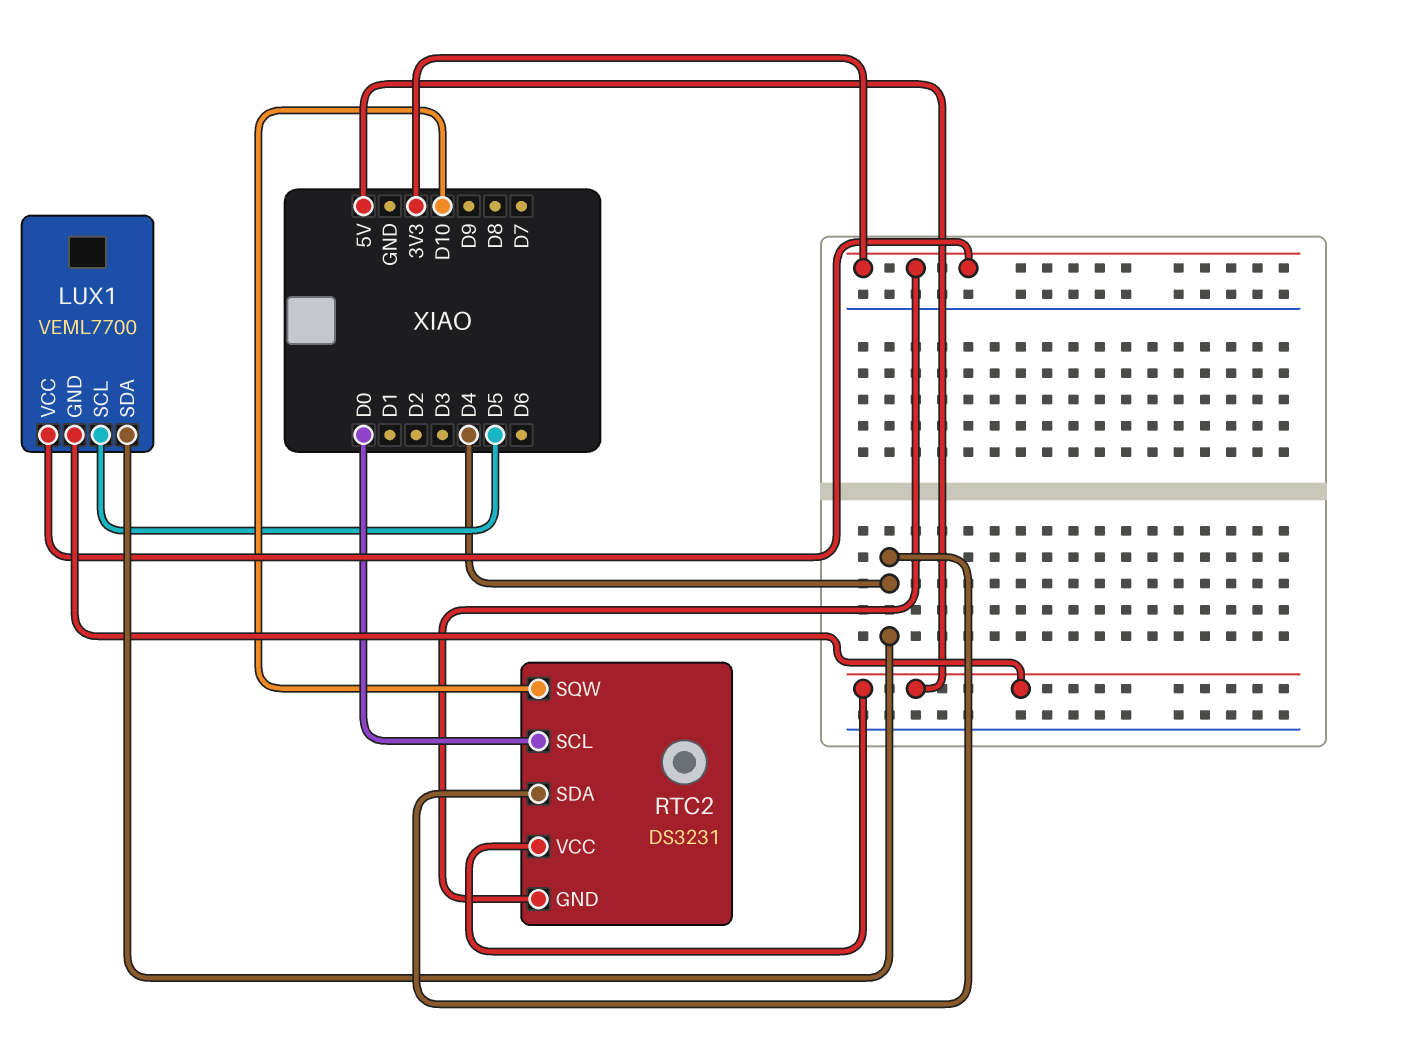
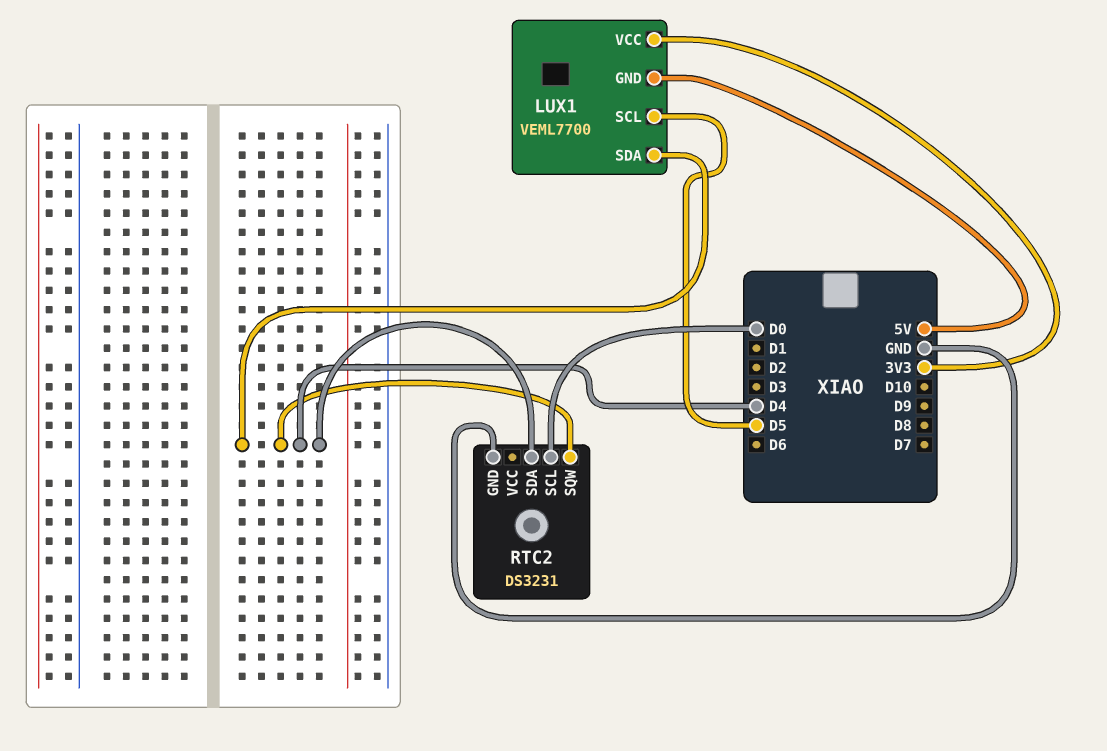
RTC2 pin GND: 3V3 -> GND
RTC2 pin SQW: D10 -> D4
RTC2 pin VCC: 5V -> none

